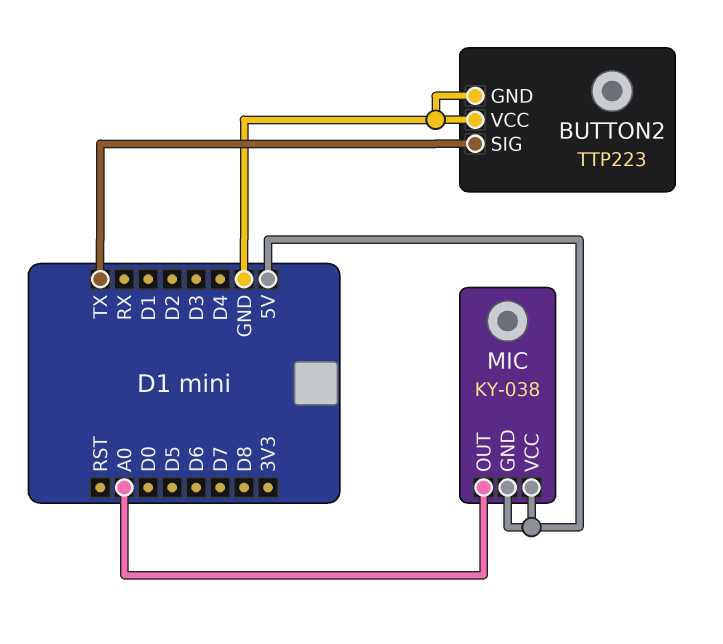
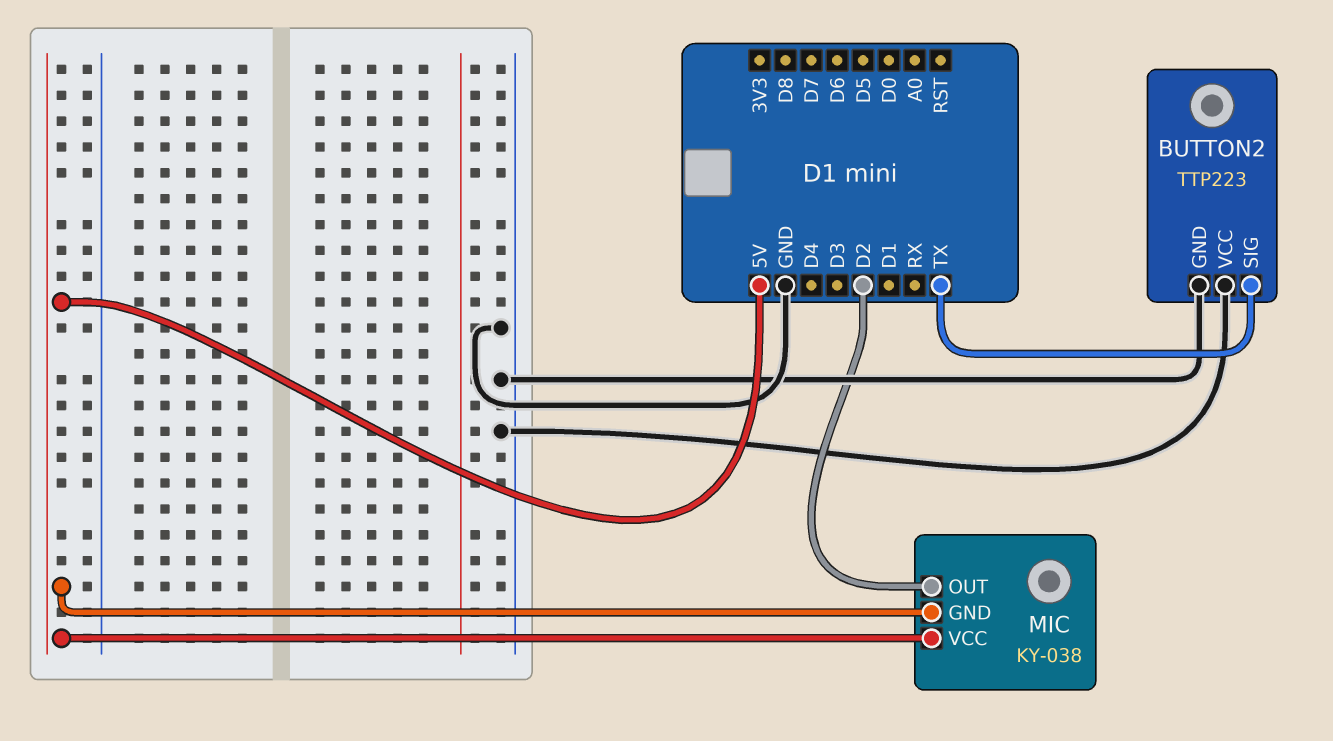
MIC pin OUT: A0 -> D2

